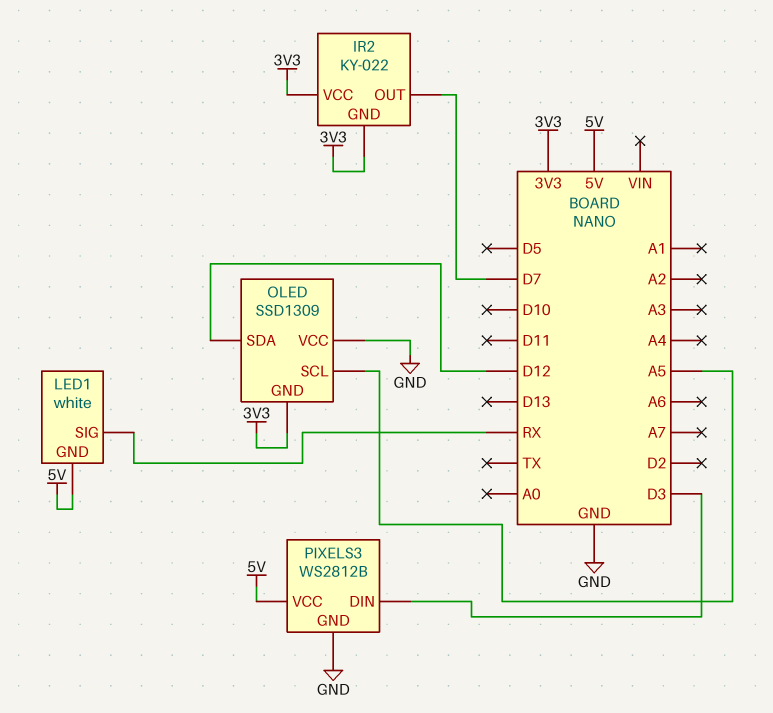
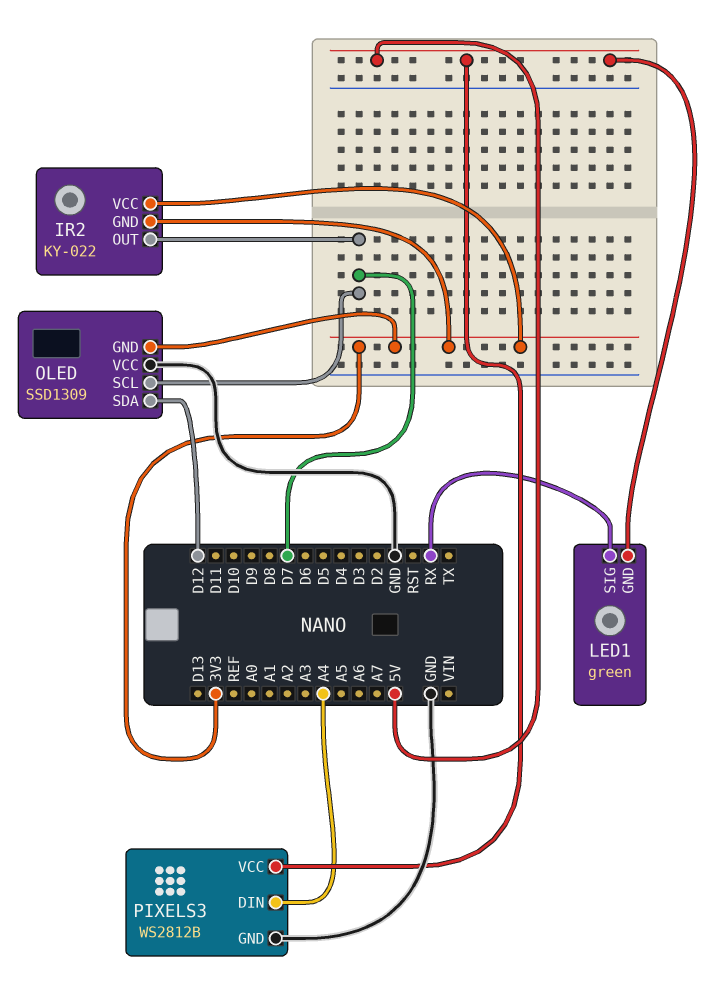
LED1: white -> green
OLED pin SCL: A5 -> D7
PIXELS3 pin DIN: D3 -> A4

